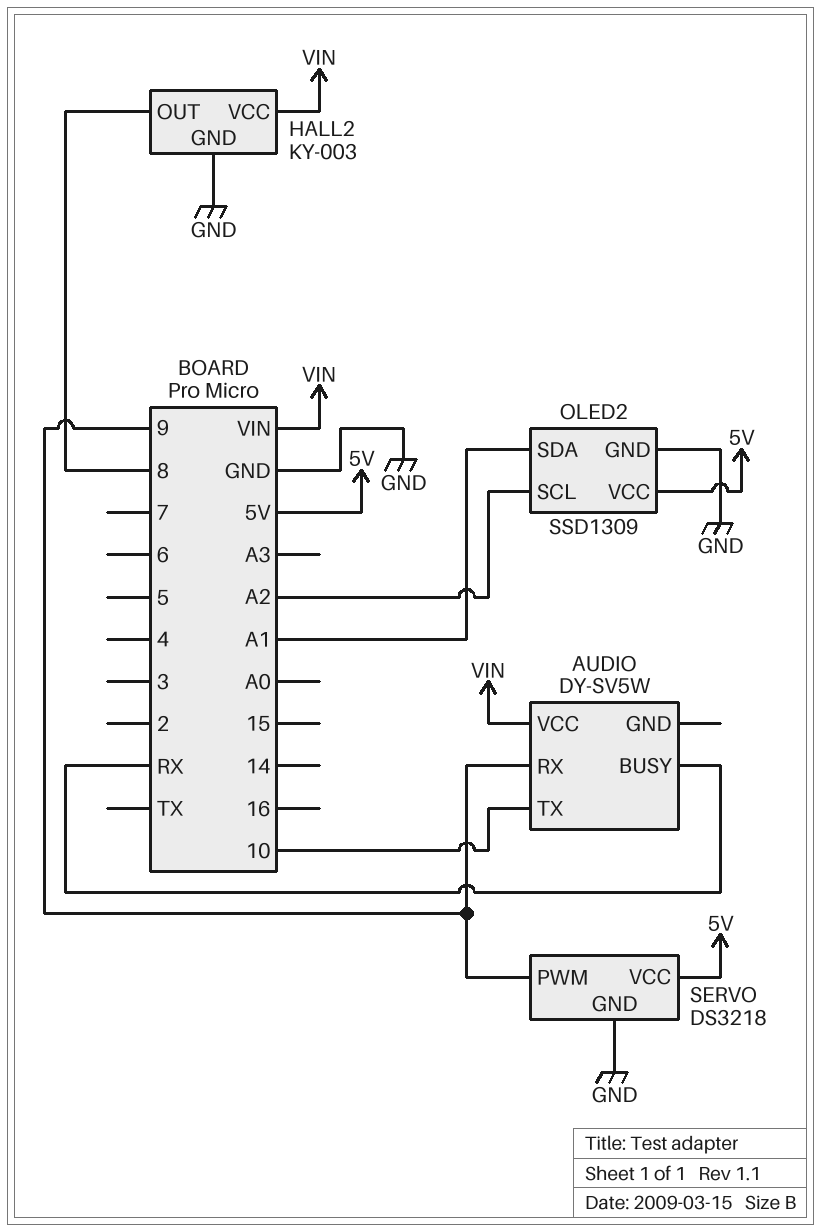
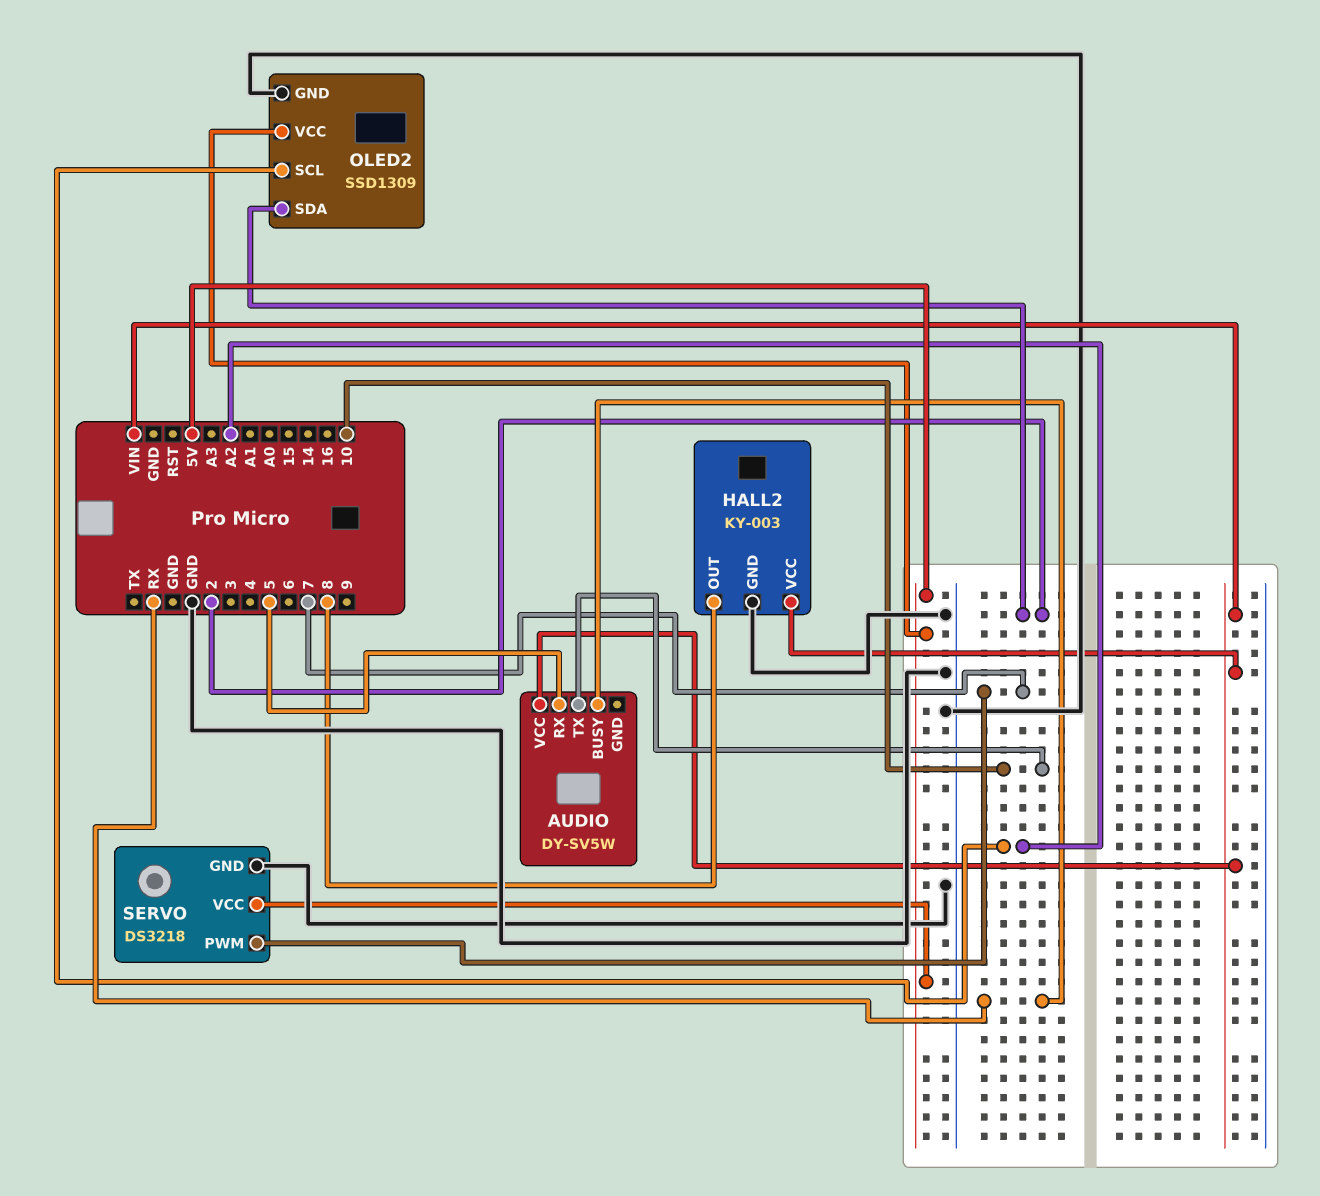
AUDIO pin RX: 9 -> 5
OLED2 pin SDA: A1 -> 2
SERVO pin PWM: 9 -> 7

